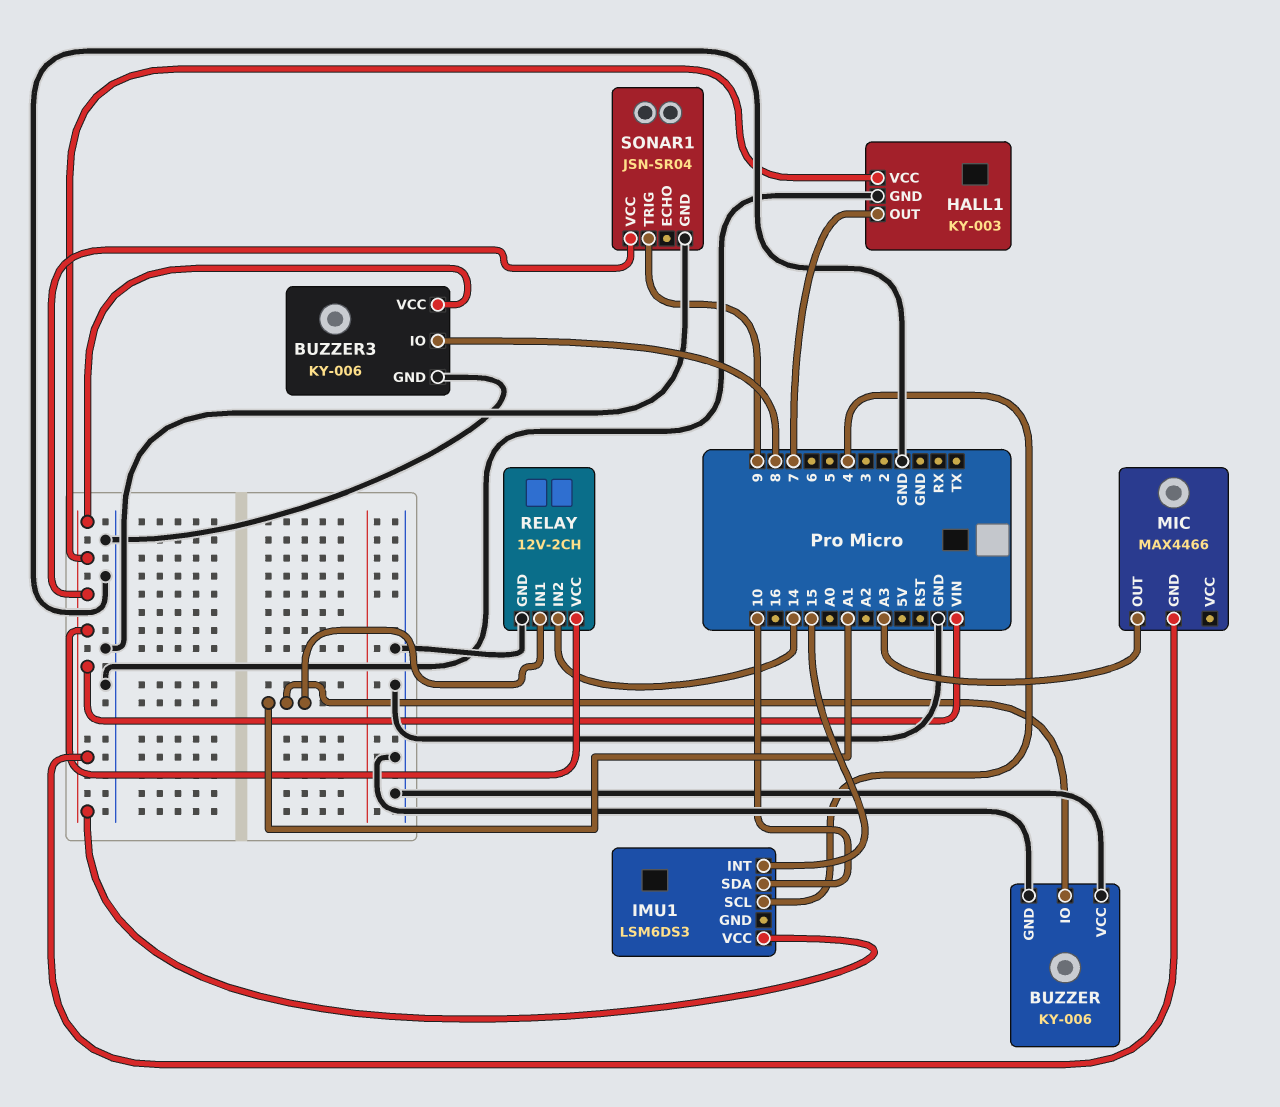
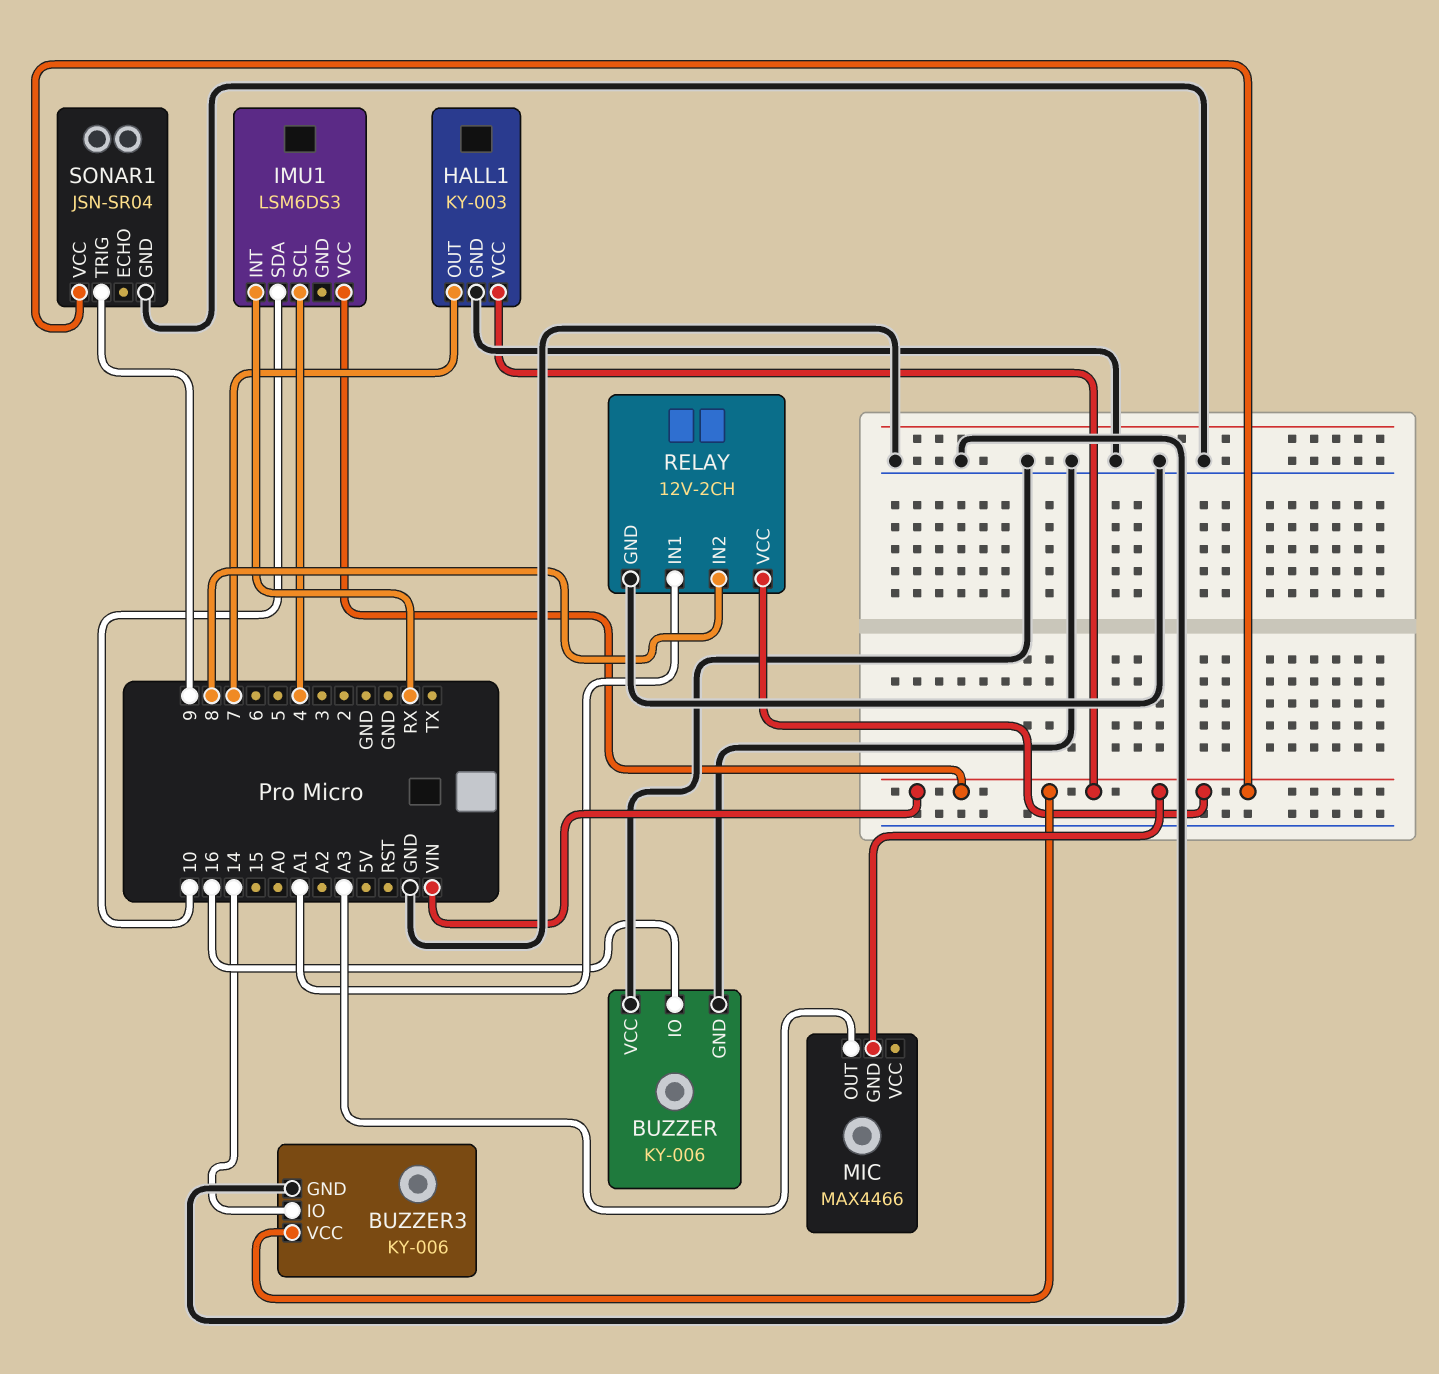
BUZZER pin IO: A1 -> 16
BUZZER3 pin IO: 8 -> 14
IMU1 pin INT: 15 -> RX
RELAY pin IN2: 14 -> 8

